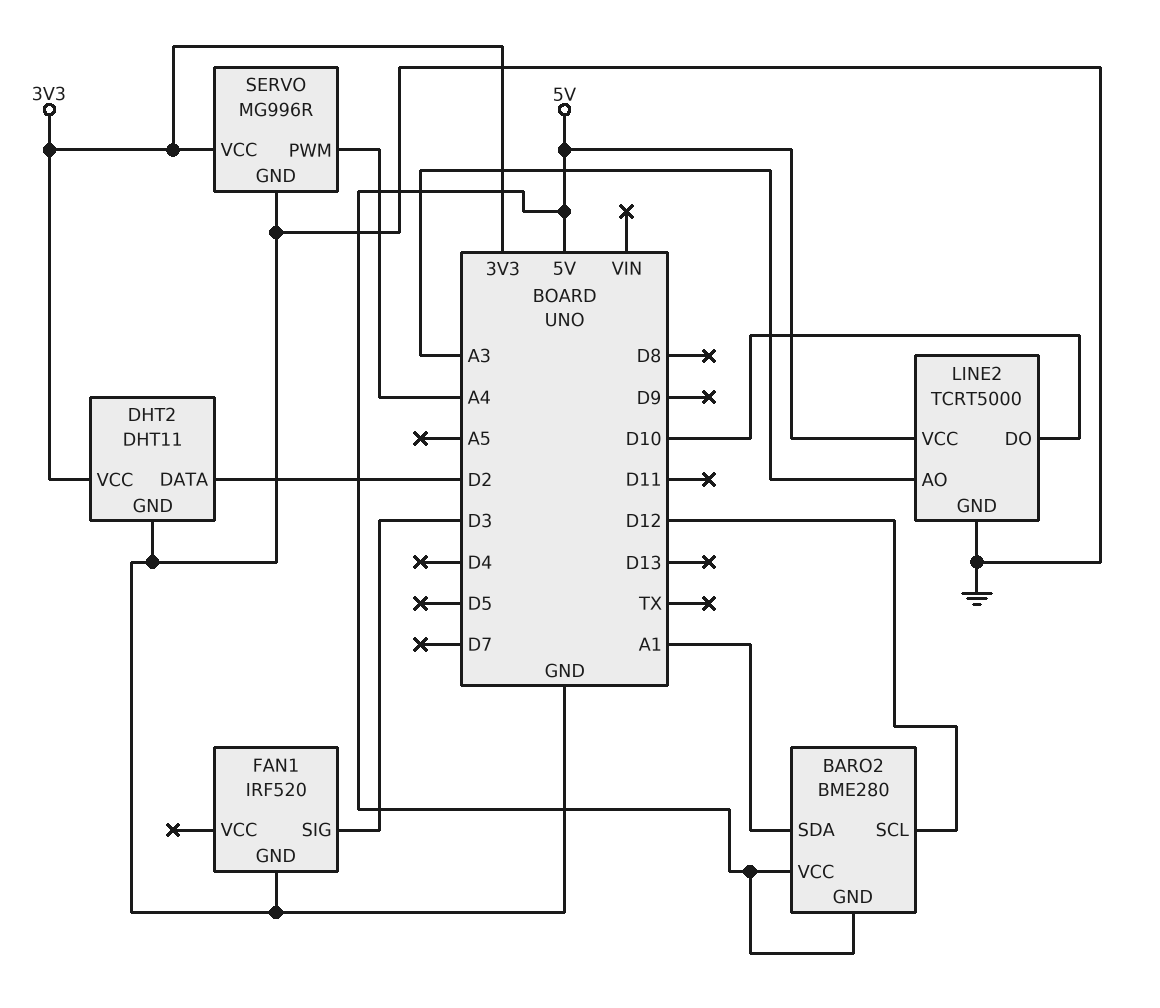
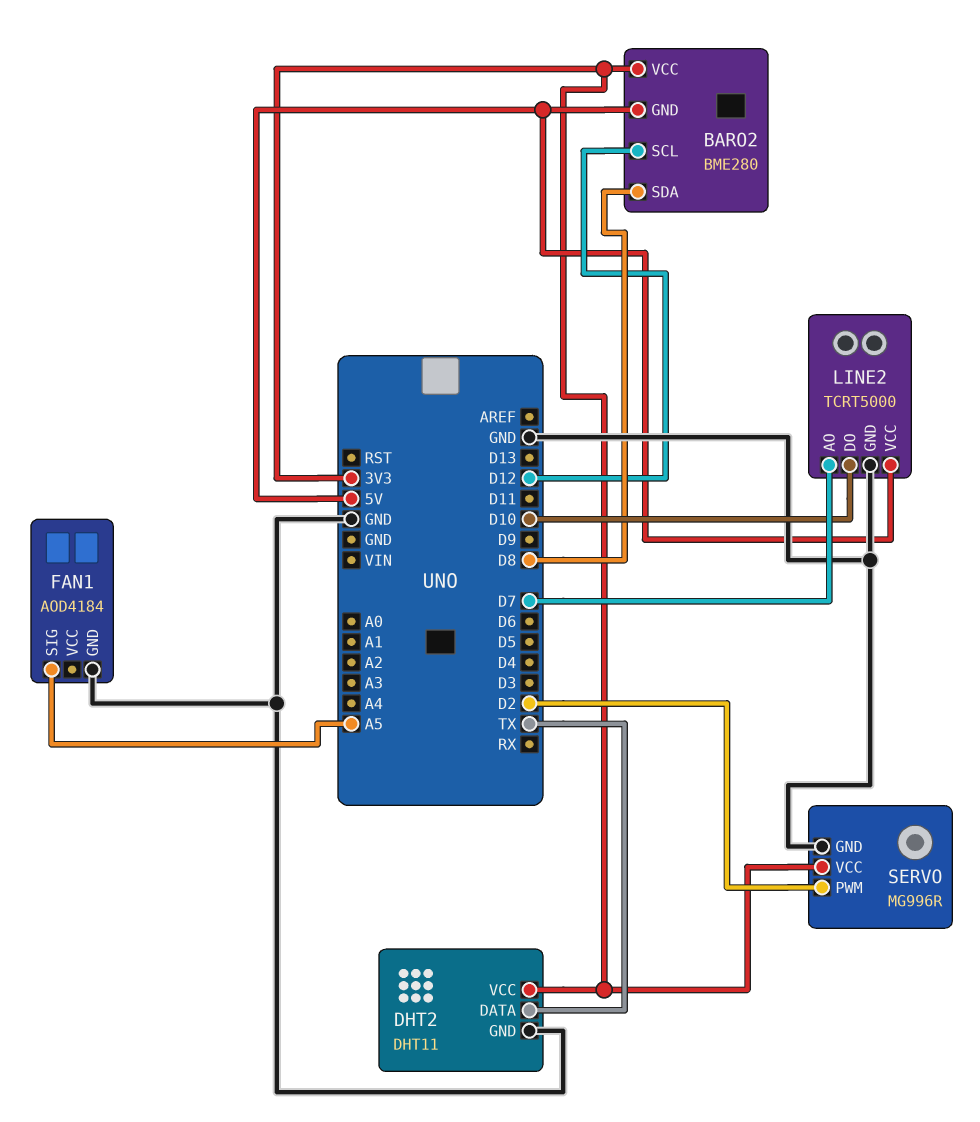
BARO2 pin SDA: A1 -> D8
BARO2 pin VCC: 5V -> 3V3
DHT2 pin DATA: D2 -> TX
FAN1: IRF520 -> AOD4184
FAN1 pin SIG: D3 -> A5
LINE2 pin AO: A3 -> D7
SERVO pin PWM: A4 -> D2

